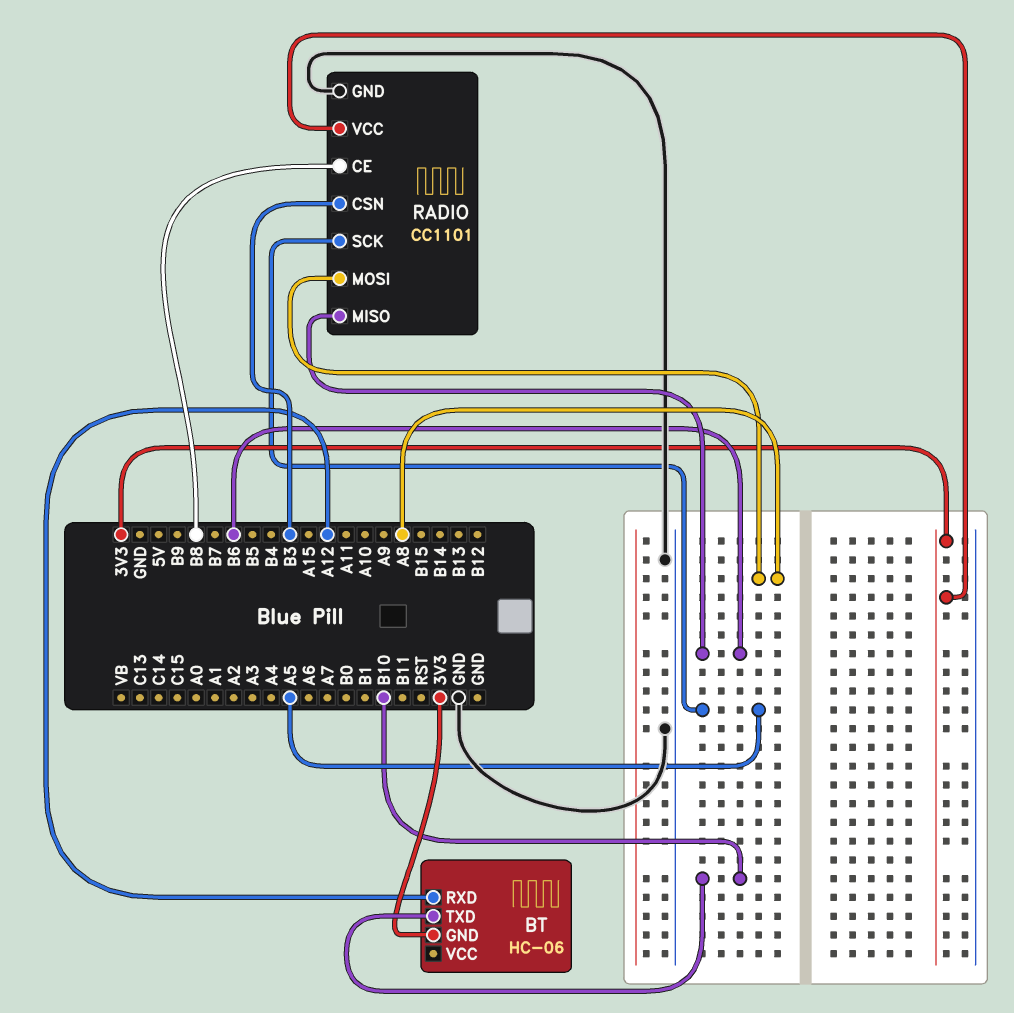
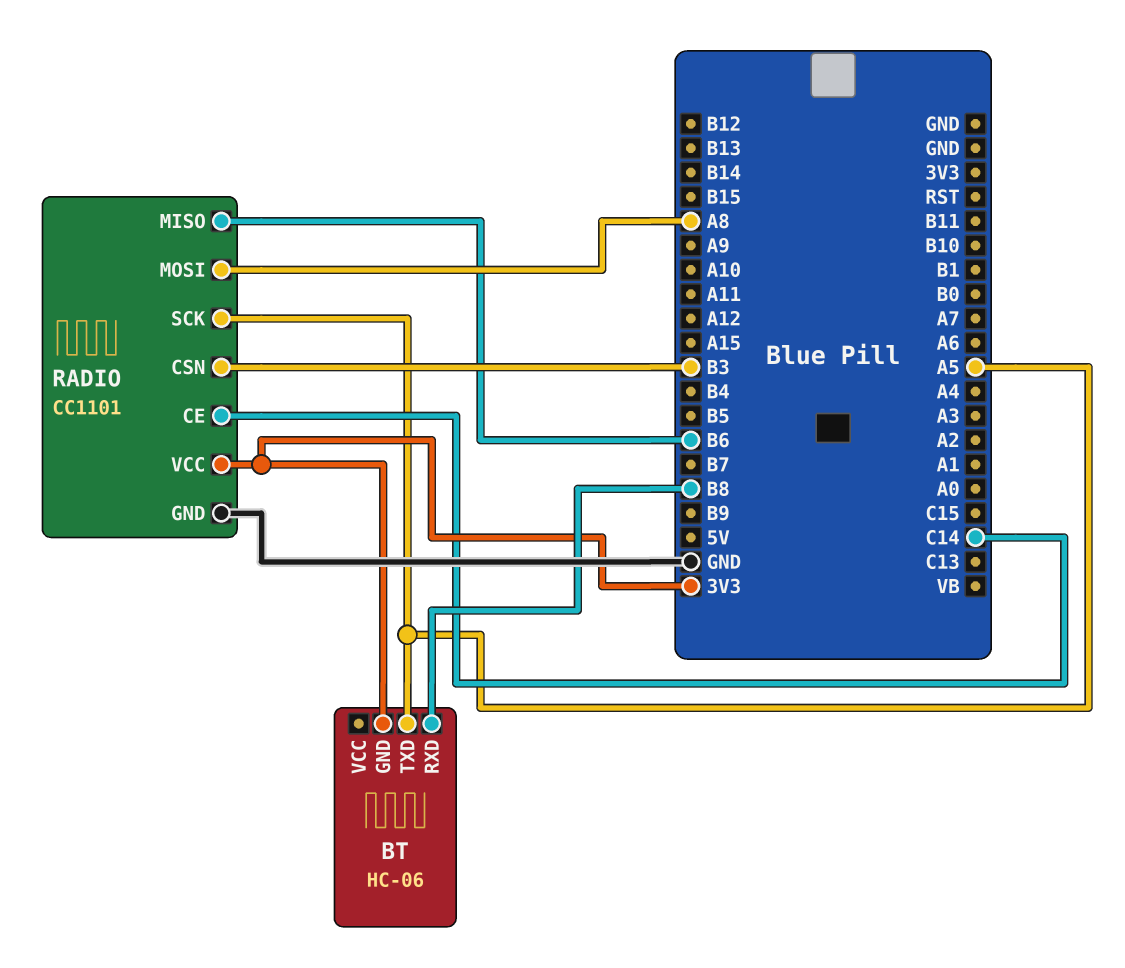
BT pin RXD: A12 -> B8
BT pin TXD: B10 -> A5
RADIO pin CE: B8 -> C14

